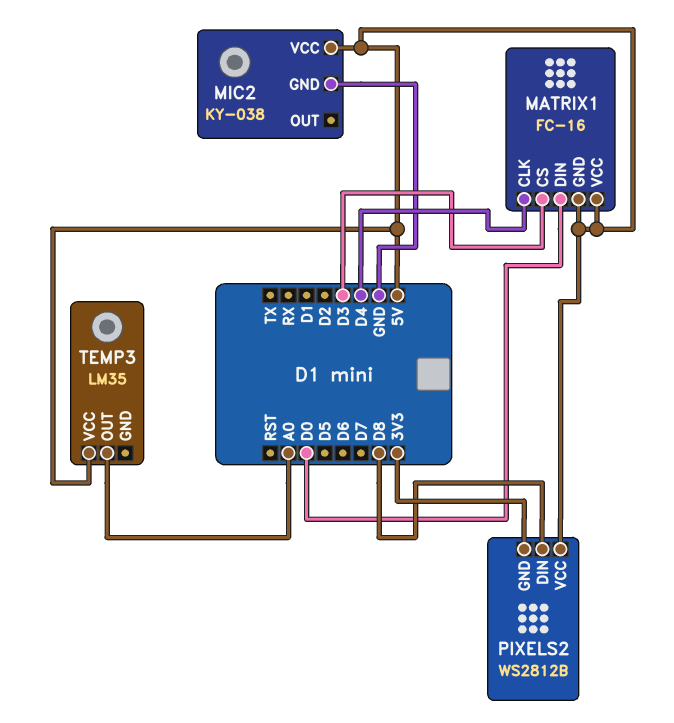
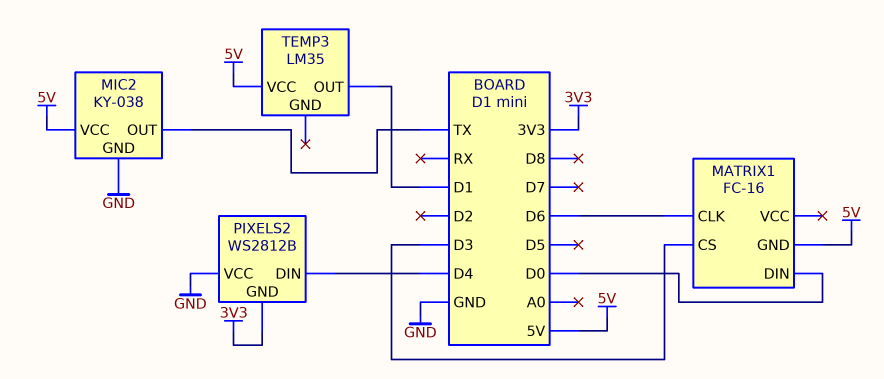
MATRIX1 pin CLK: D4 -> D6
MATRIX1 pin VCC: 5V -> none
MIC2 pin OUT: none -> TX
PIXELS2 pin DIN: D8 -> D4
PIXELS2 pin VCC: 5V -> GND
TEMP3 pin OUT: A0 -> D1

